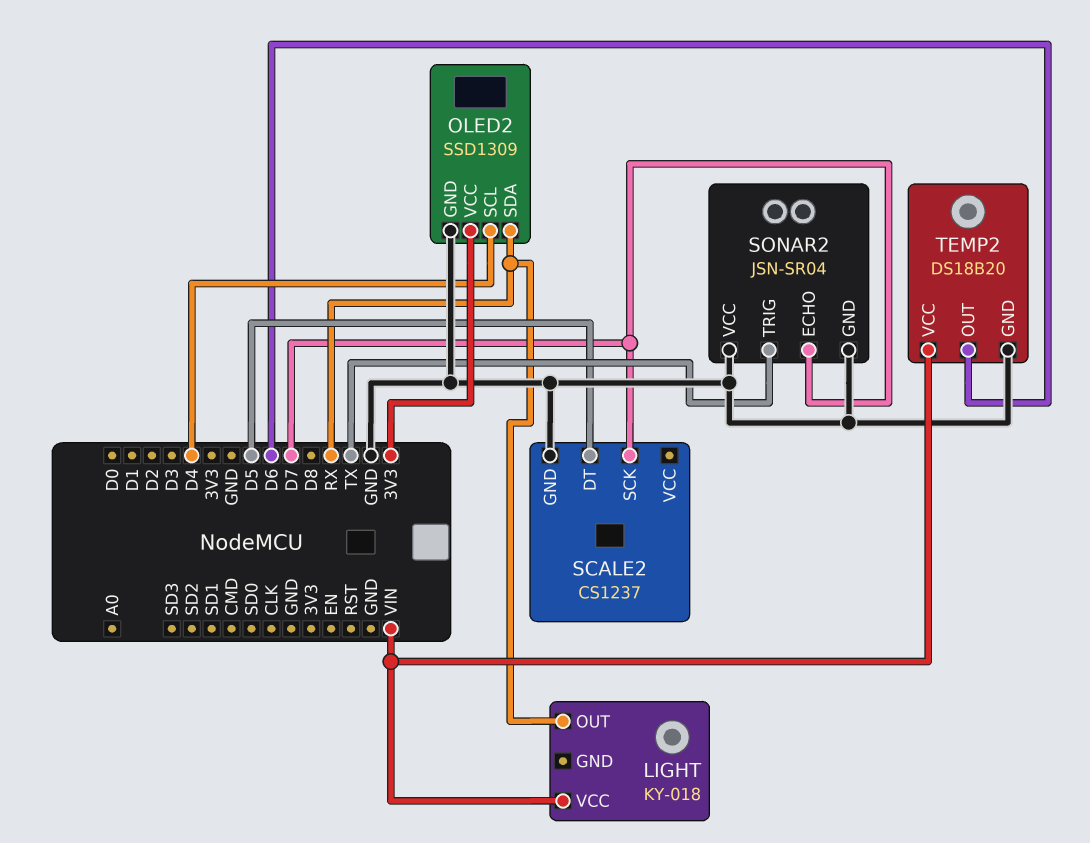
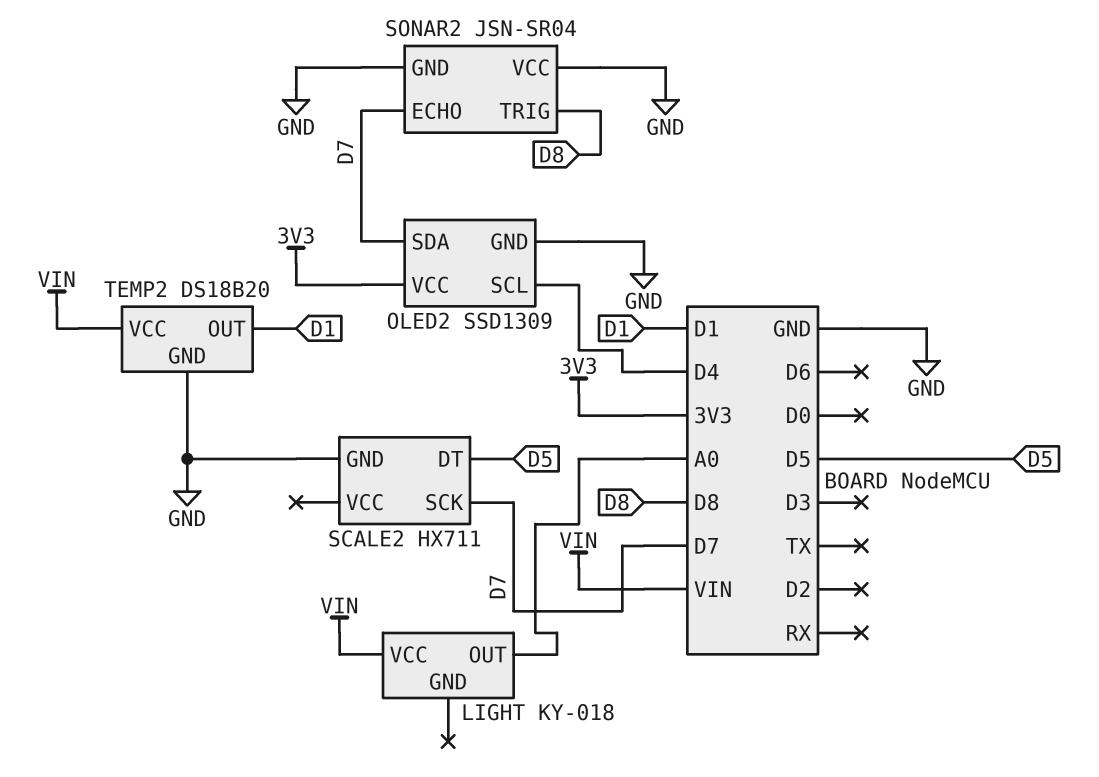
LIGHT pin OUT: RX -> A0
OLED2 pin SDA: RX -> D7
SCALE2: CS1237 -> HX711
SONAR2 pin TRIG: TX -> D8
TEMP2 pin OUT: D6 -> D1

